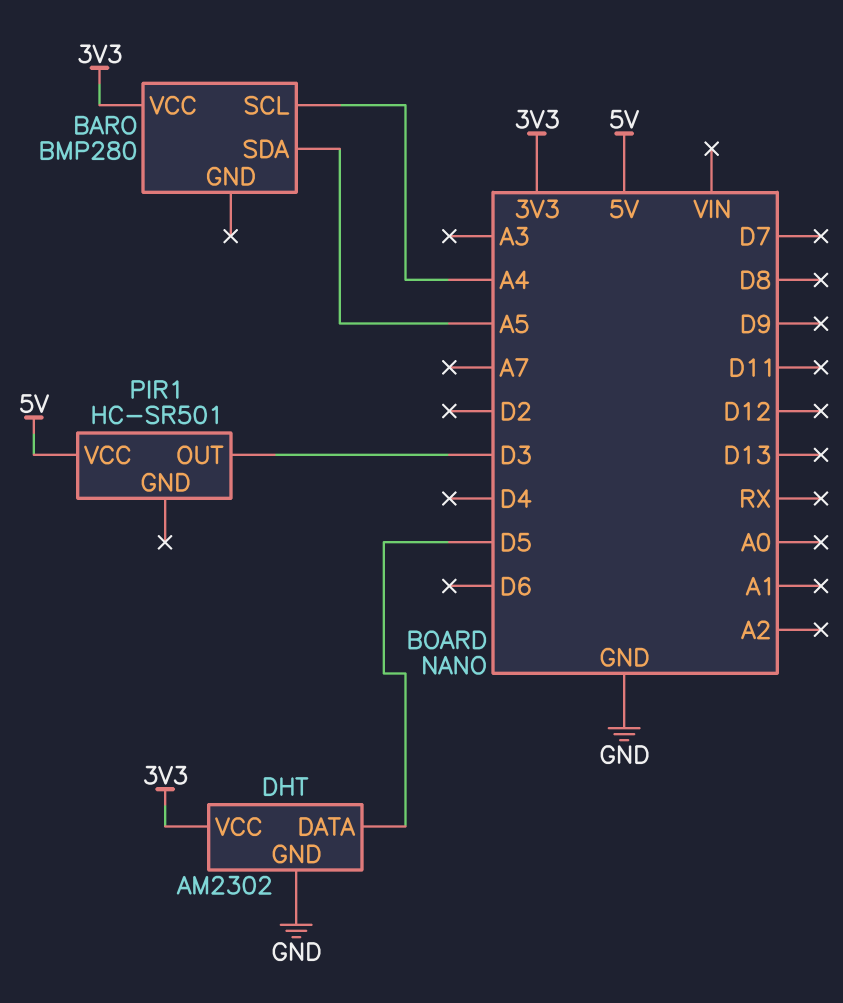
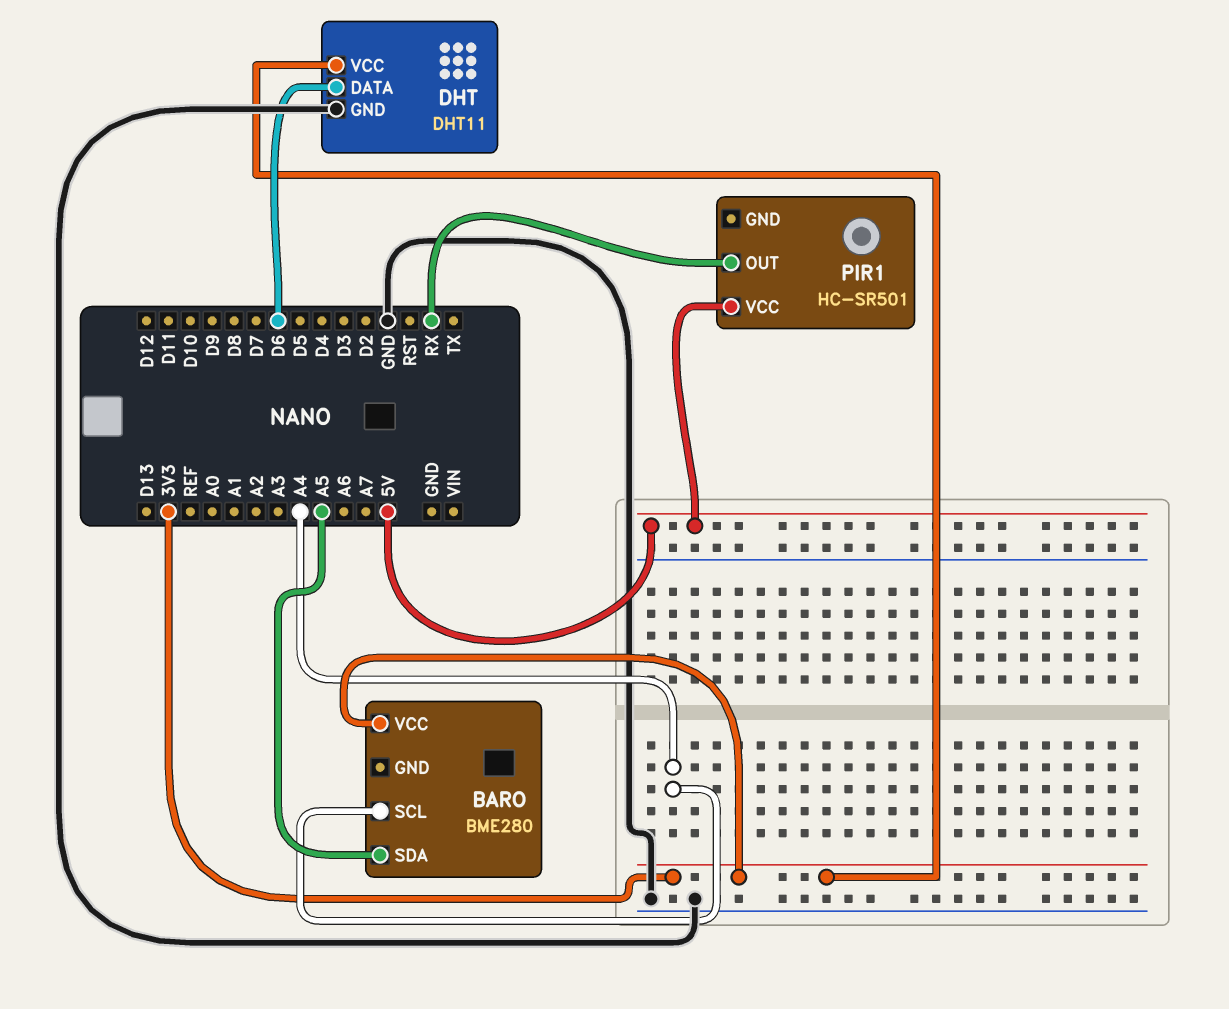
BARO: BMP280 -> BME280
DHT: AM2302 -> DHT11
DHT pin DATA: D5 -> D6
PIR1 pin OUT: D3 -> RX

